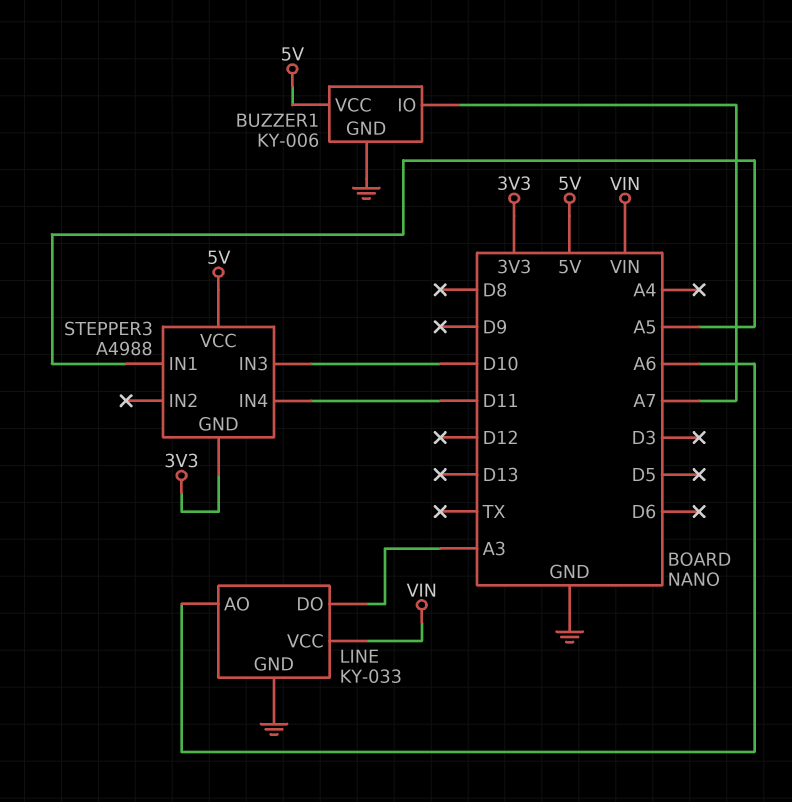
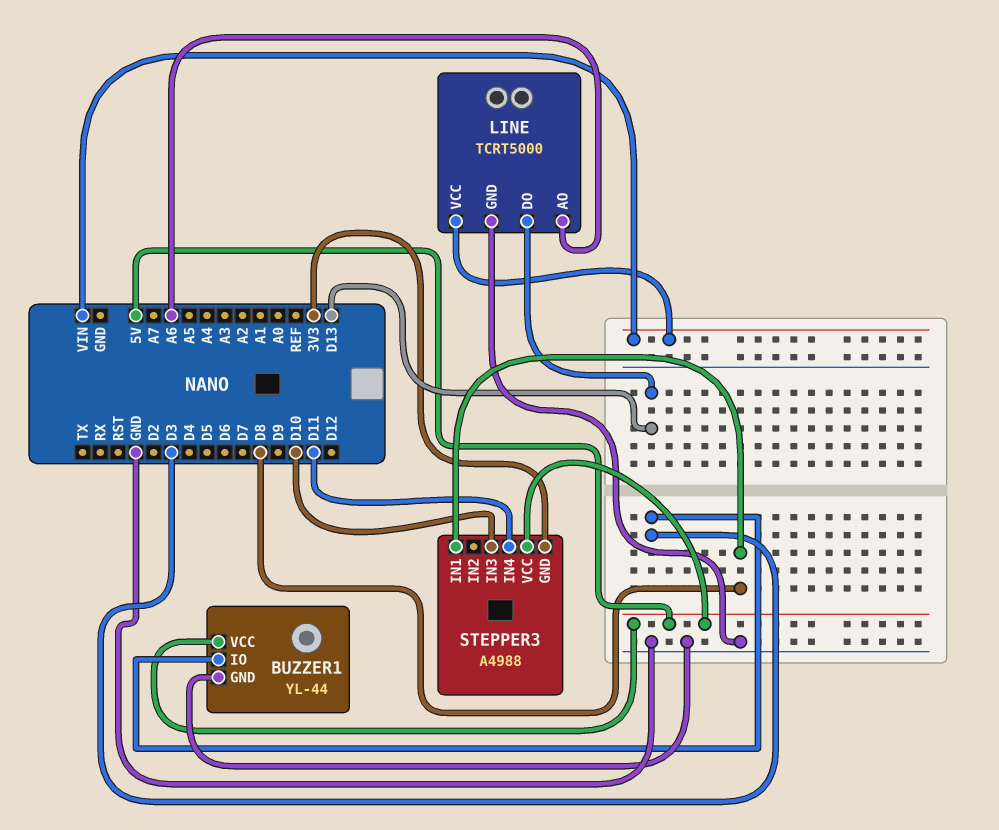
BUZZER1: KY-006 -> YL-44
BUZZER1 pin IO: A7 -> D3
LINE: KY-033 -> TCRT5000
LINE pin DO: A3 -> D13
STEPPER3 pin IN1: A5 -> D8

